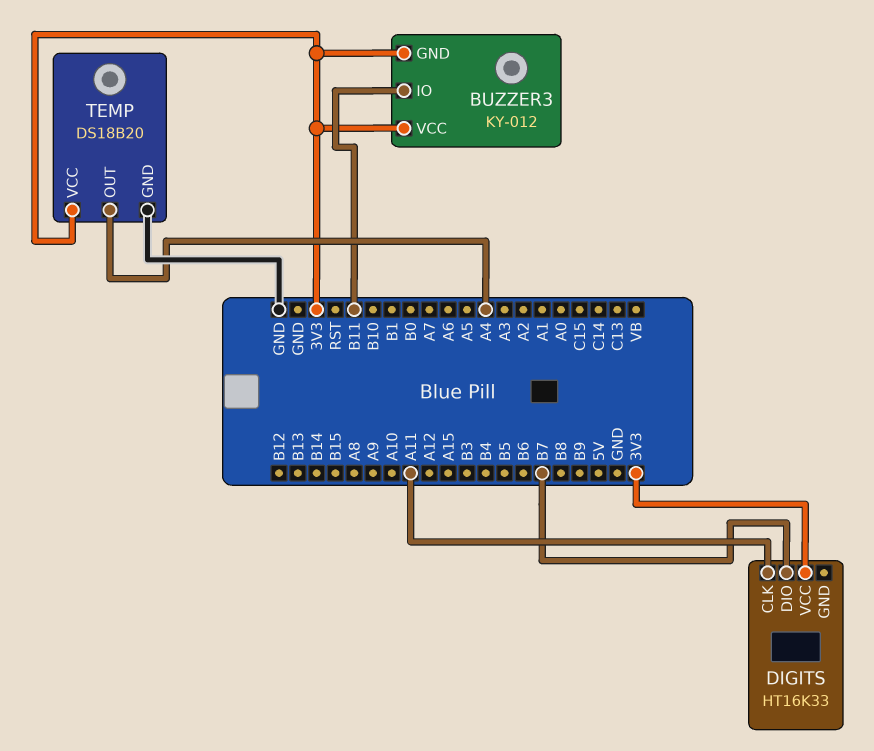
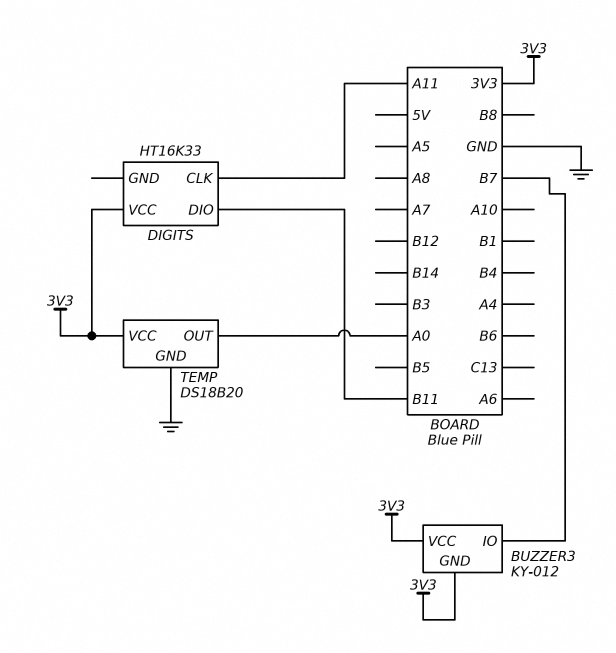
BUZZER3 pin IO: B11 -> B7
DIGITS pin DIO: B7 -> B11
TEMP pin OUT: A4 -> A0

